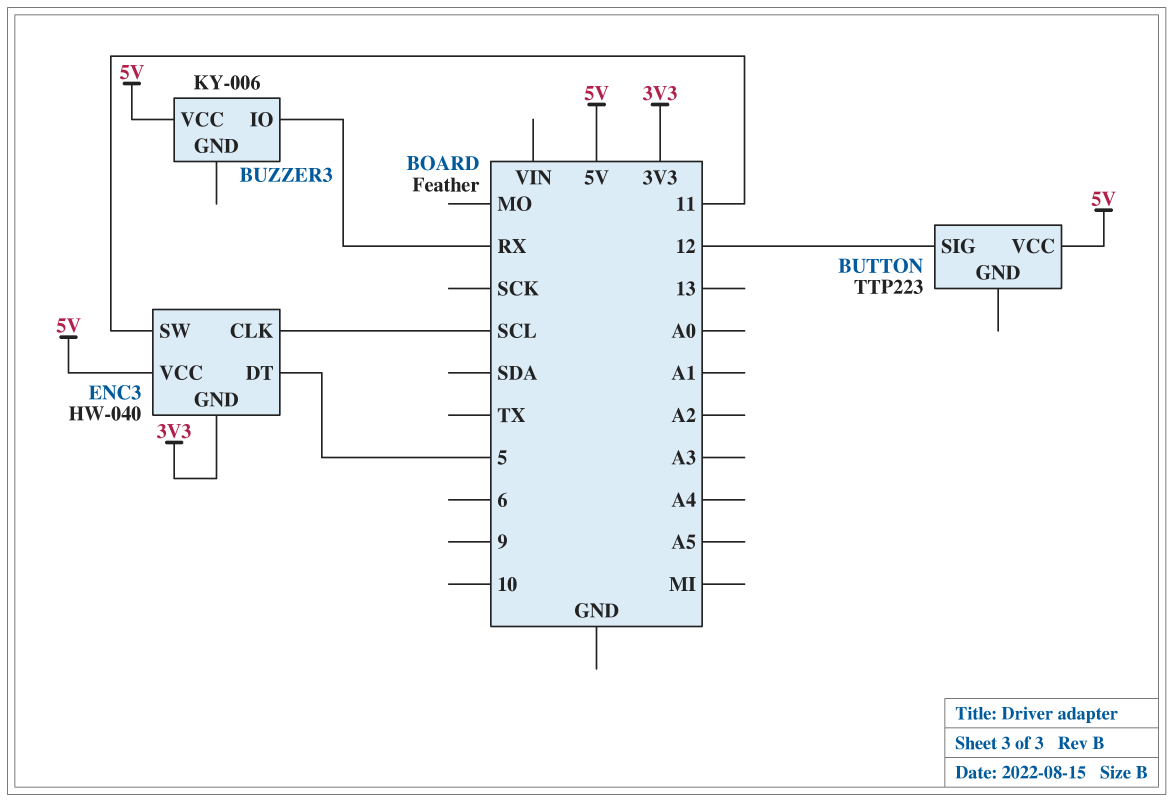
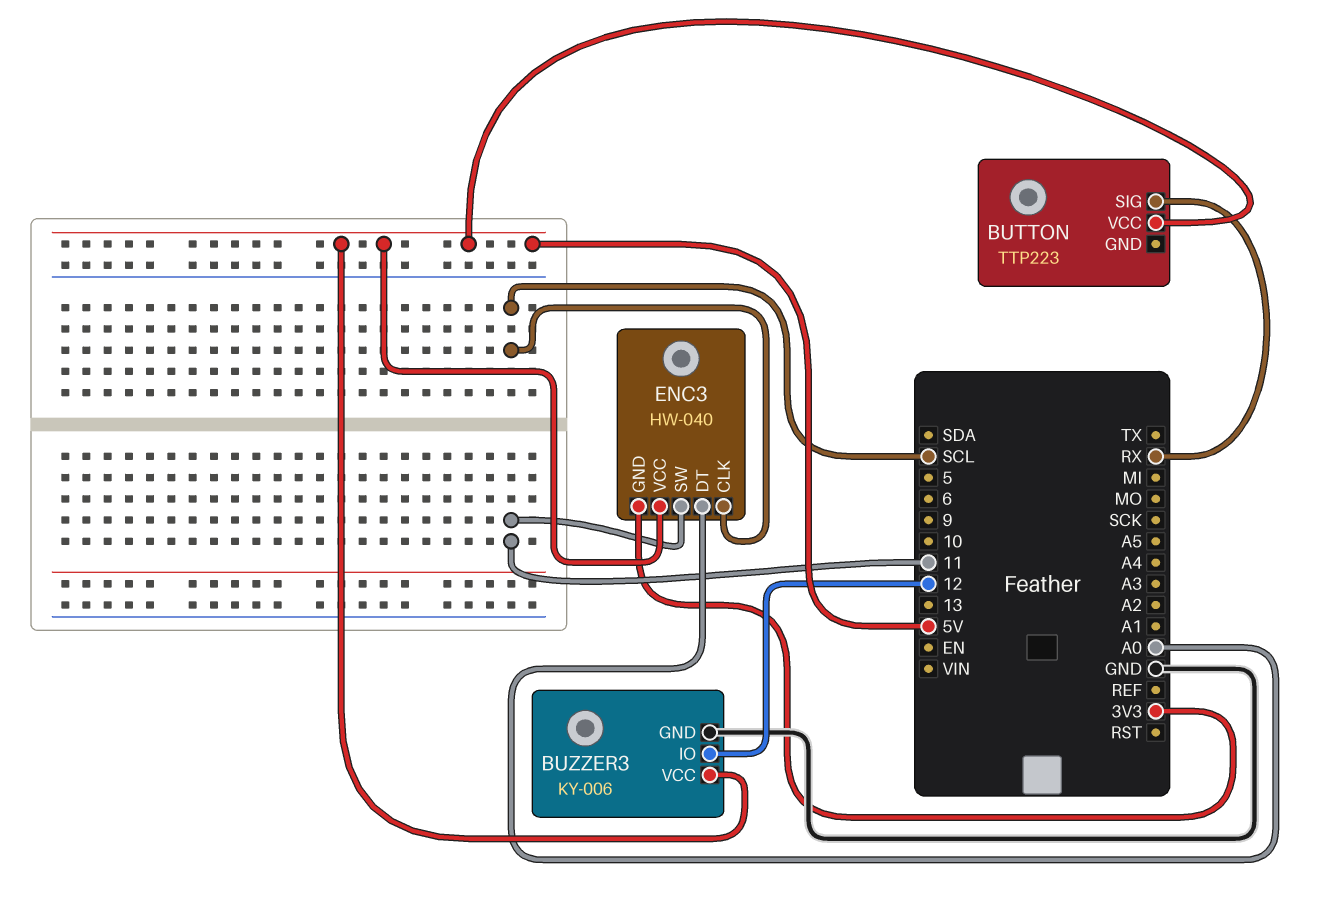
BUTTON pin SIG: 12 -> RX
BUZZER3 pin GND: none -> GND
BUZZER3 pin IO: RX -> 12
ENC3 pin DT: 5 -> A0

